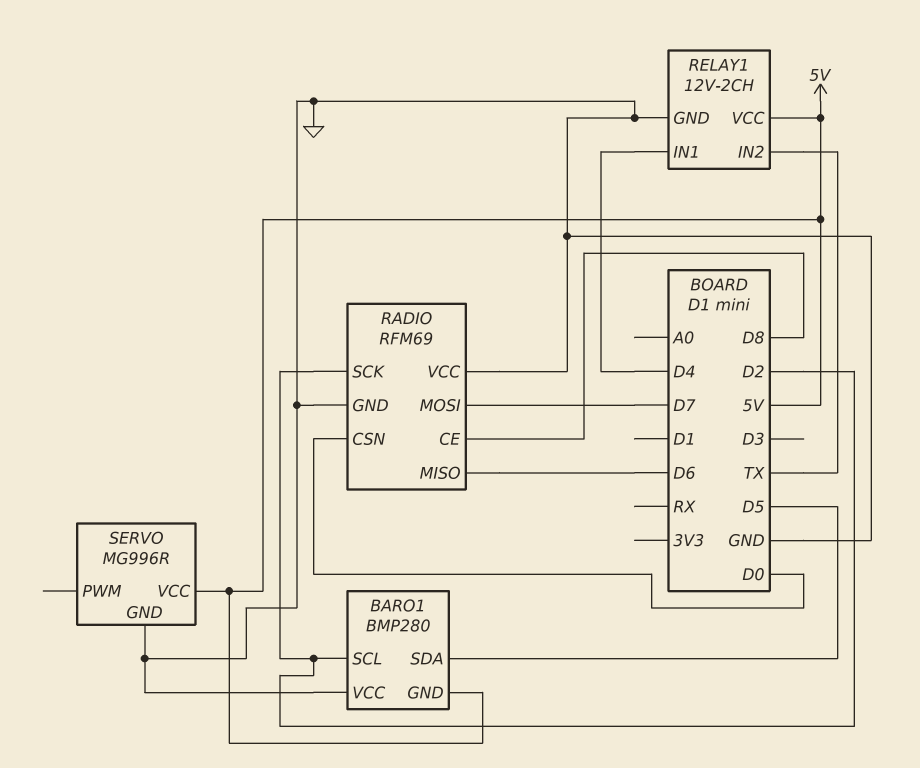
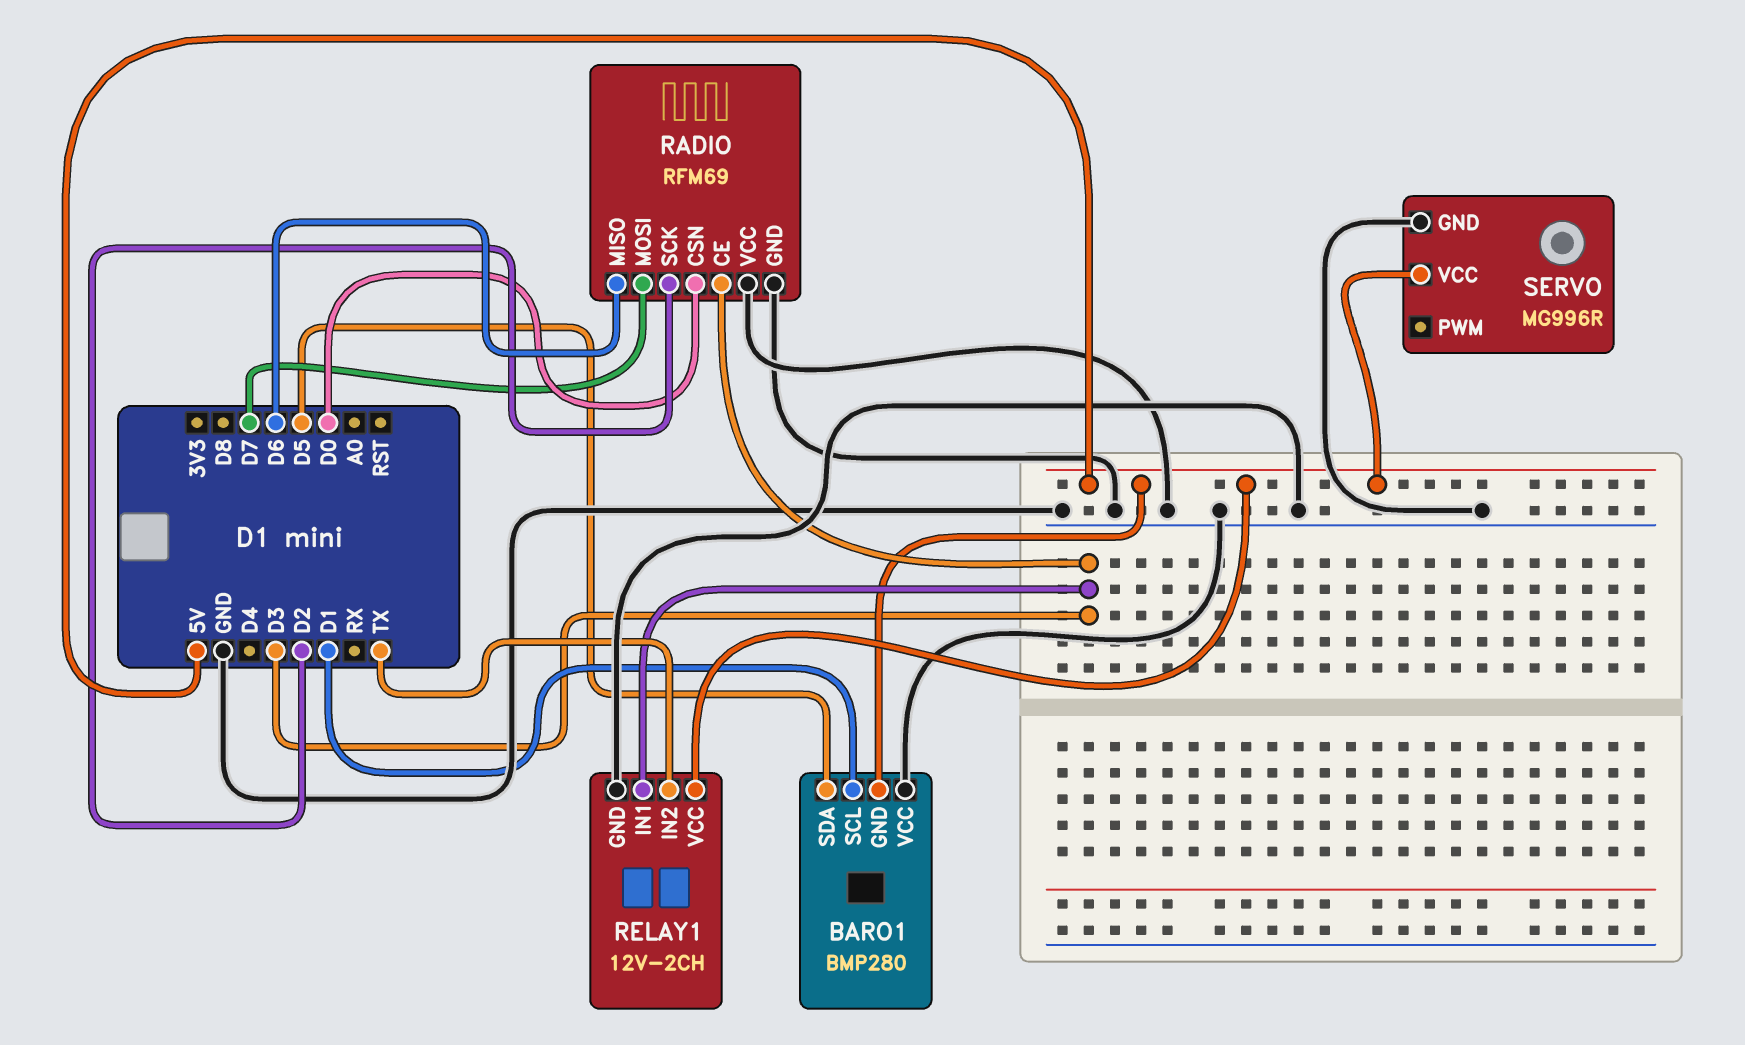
BARO1 pin SCL: D2 -> D1
RADIO pin CE: D8 -> D3
RELAY1 pin IN1: D4 -> D3

